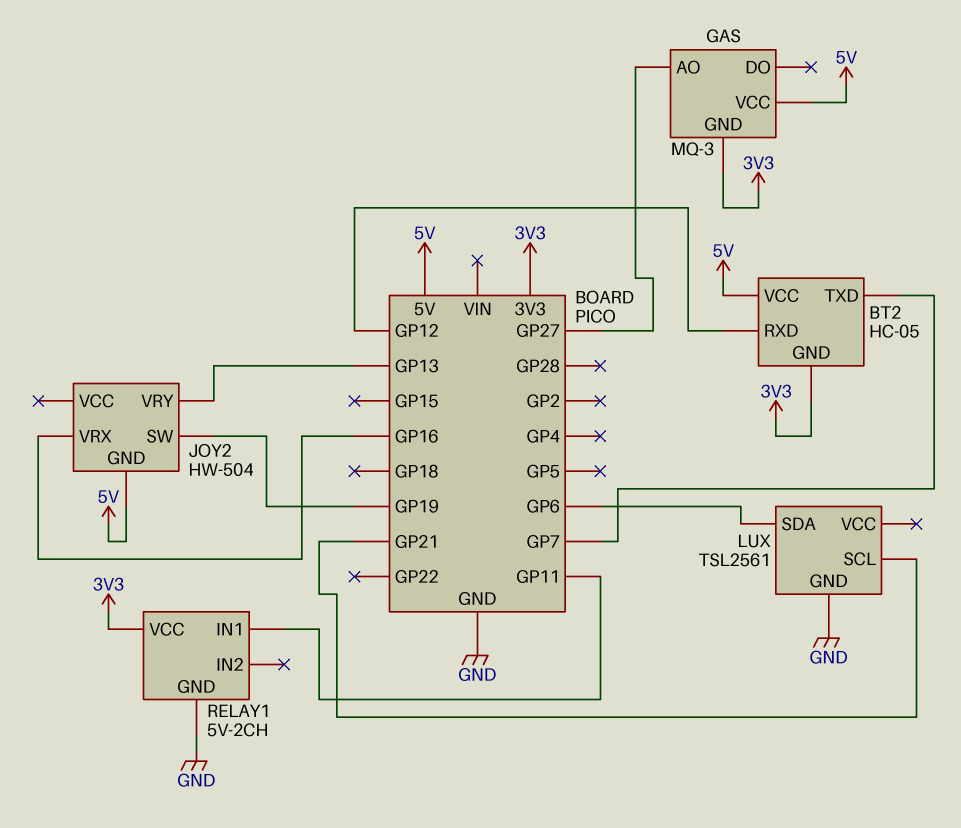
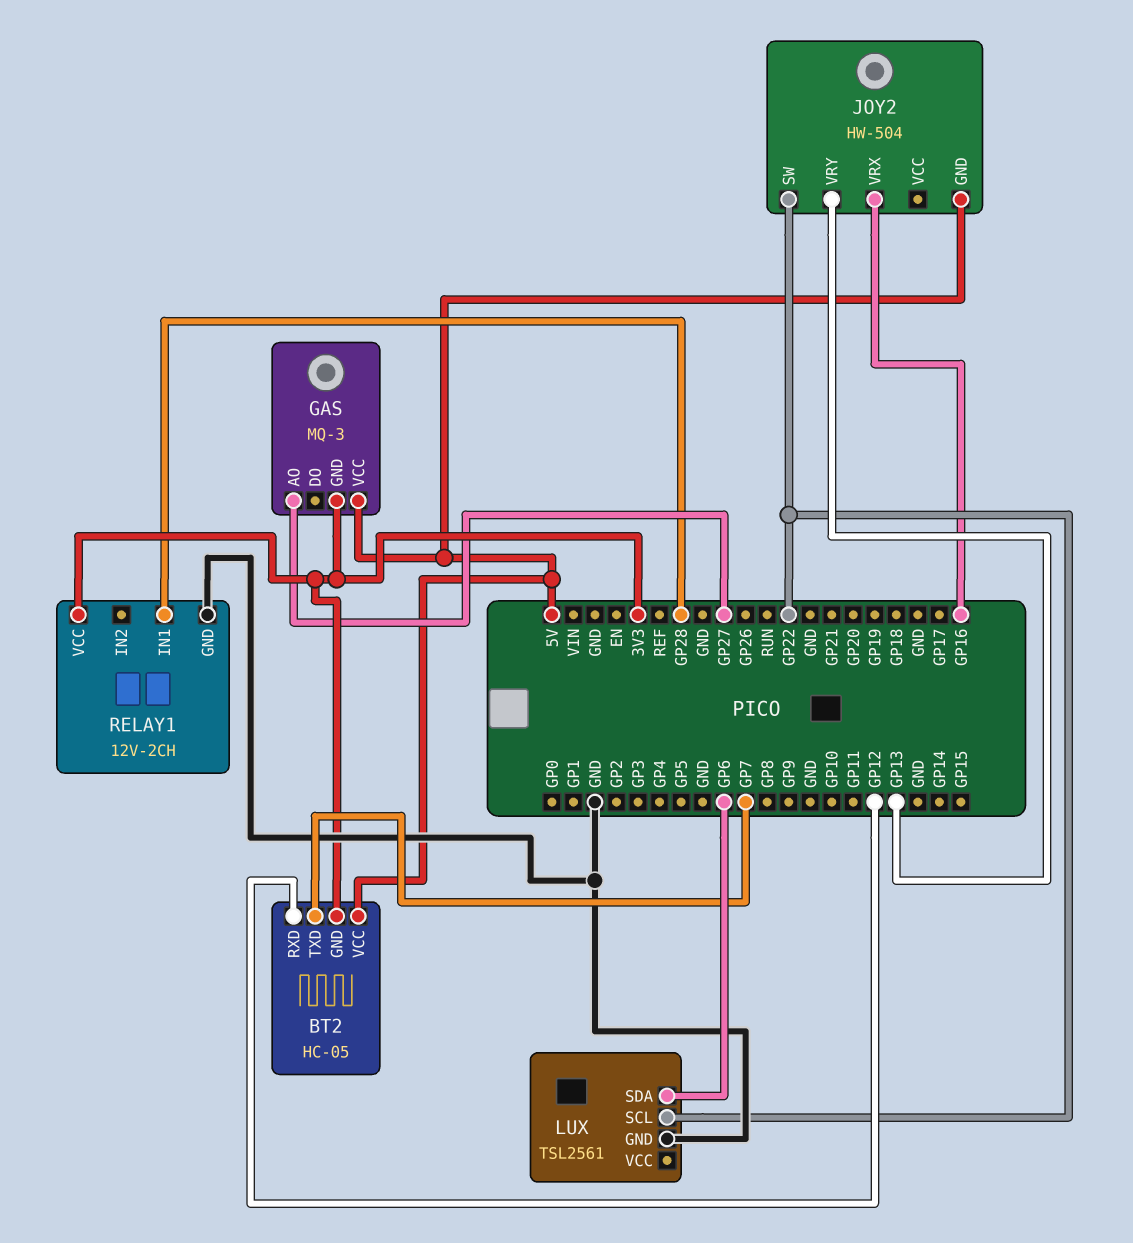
JOY2 pin SW: GP19 -> GP22
LUX pin SCL: GP21 -> GP22
RELAY1: 5V-2CH -> 12V-2CH
RELAY1 pin IN1: GP11 -> GP28

